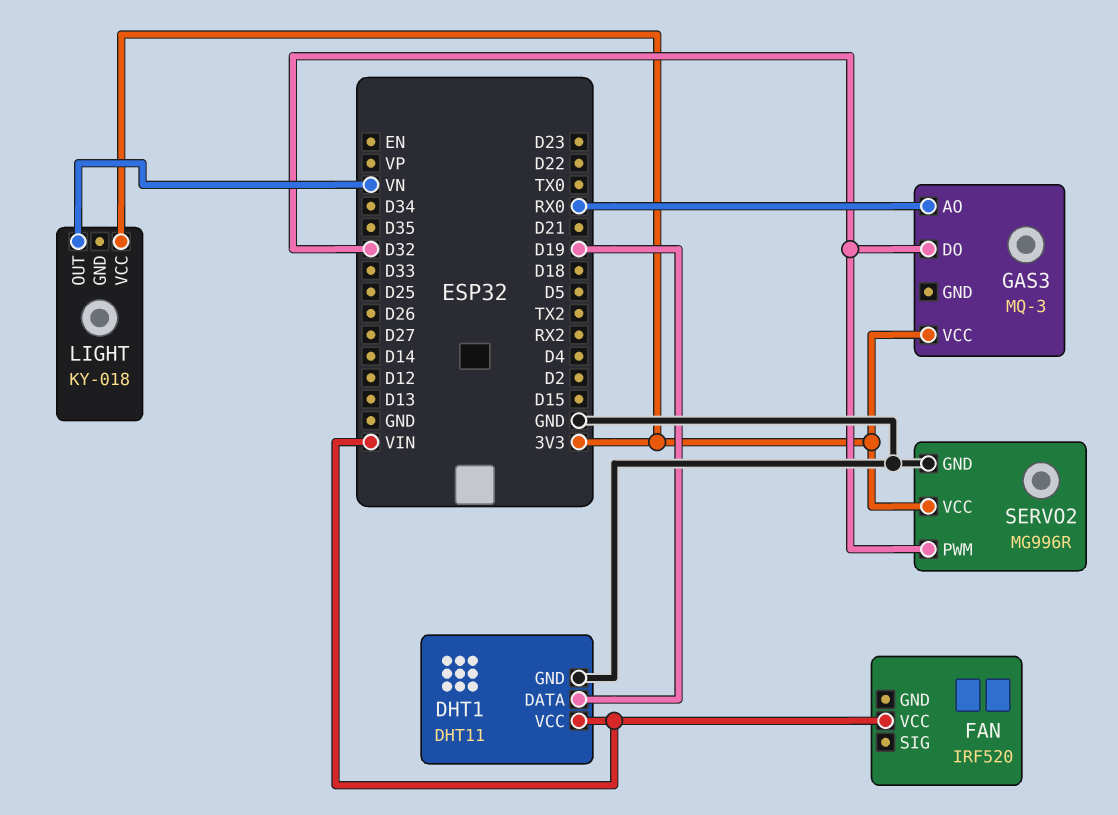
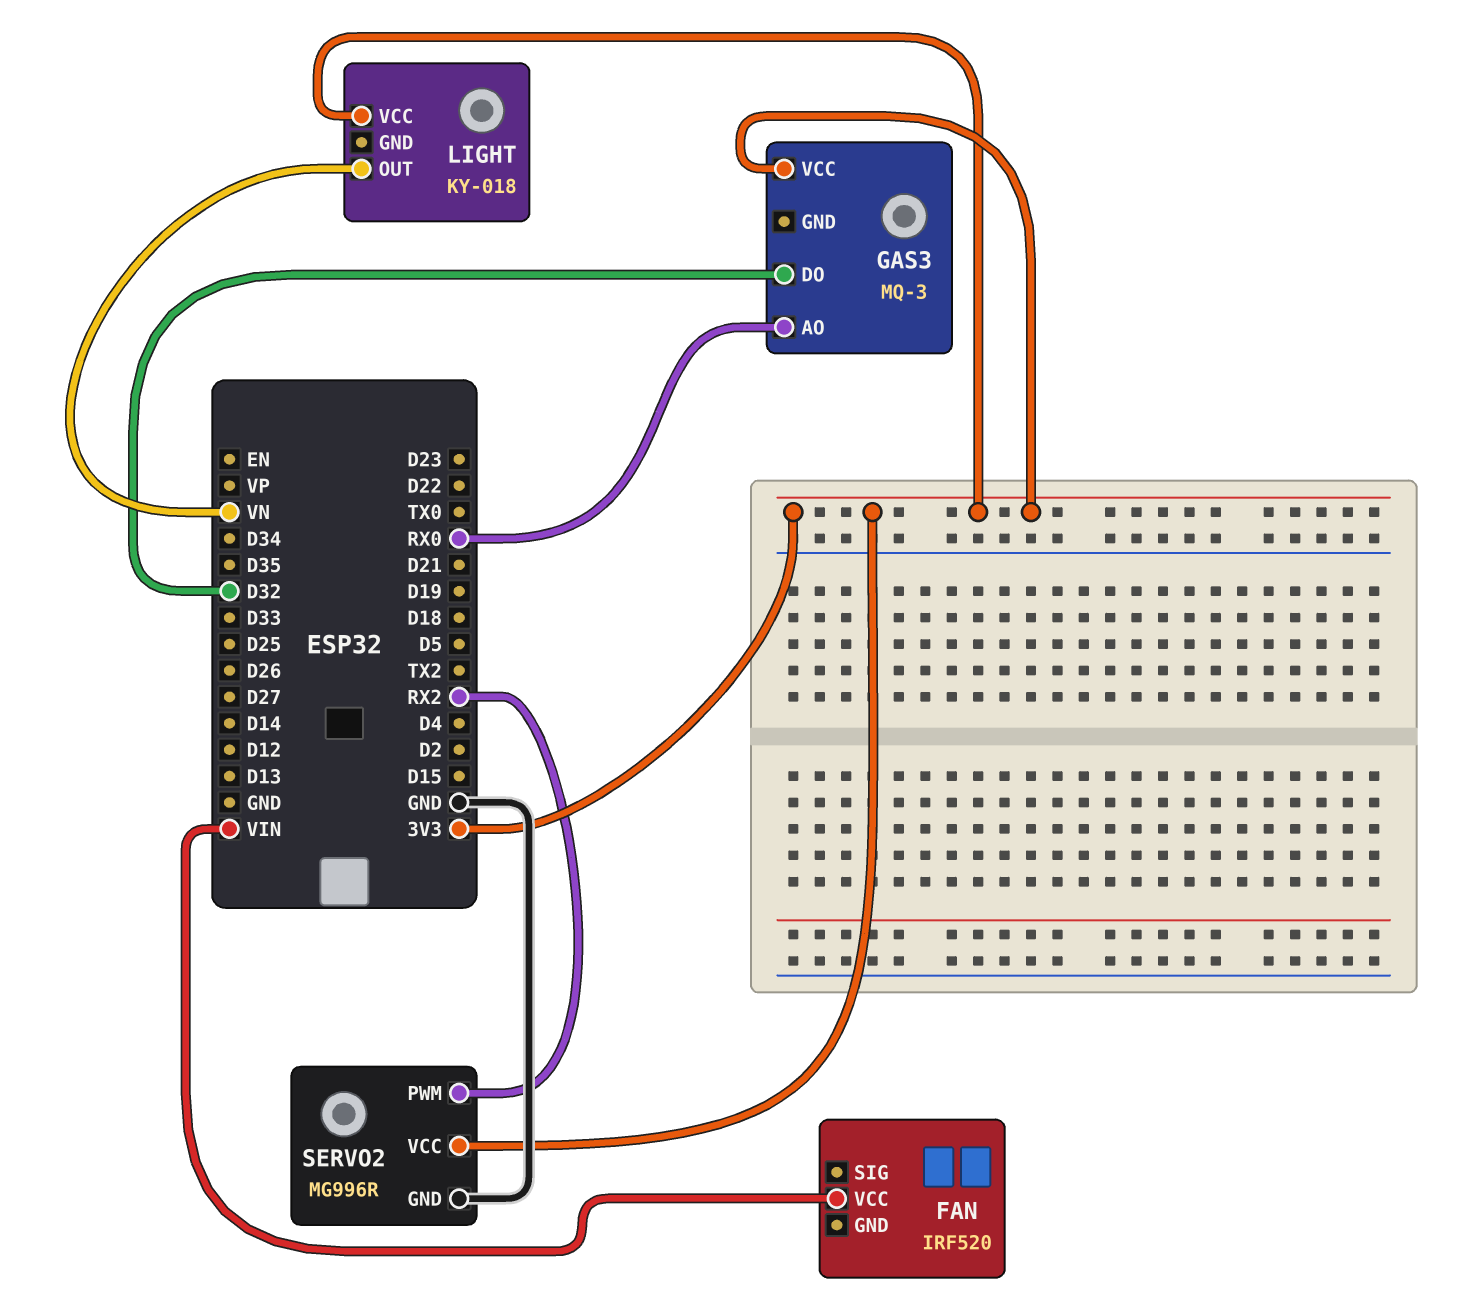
DHT1: DHT11 -> none
DHT1 pin DATA: D19 -> none
DHT1 pin GND: GND -> none
DHT1 pin VCC: VIN -> none
SERVO2 pin PWM: D32 -> RX2

